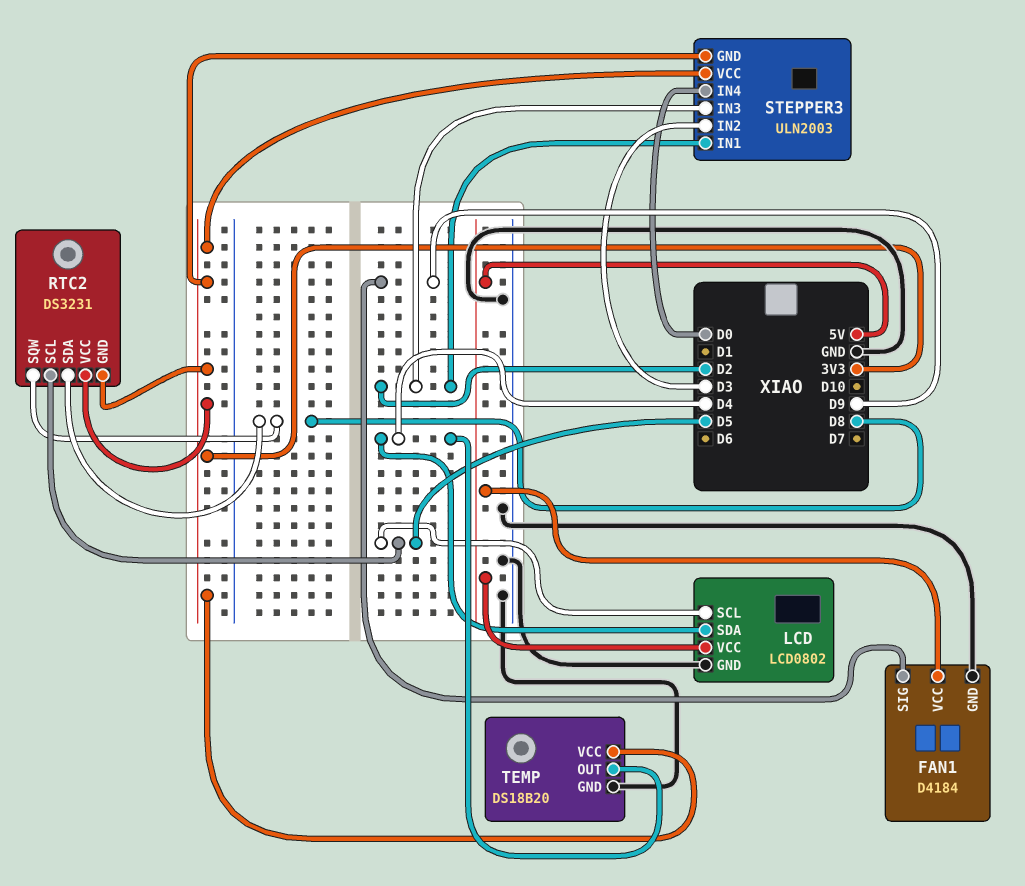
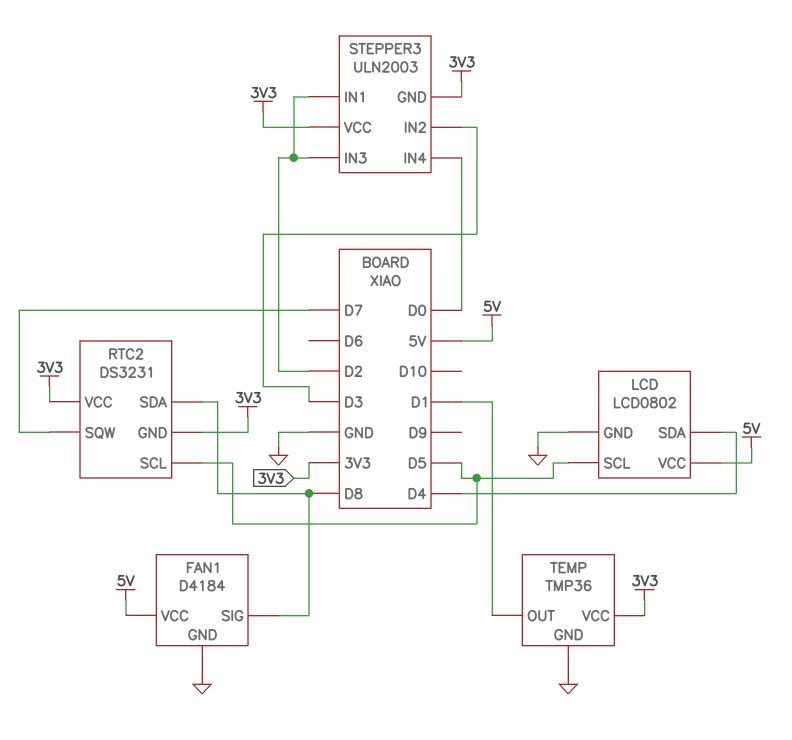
FAN1 pin SIG: D9 -> D8
RTC2 pin SQW: D8 -> D7
TEMP: DS18B20 -> TMP36
TEMP pin OUT: D4 -> D1

